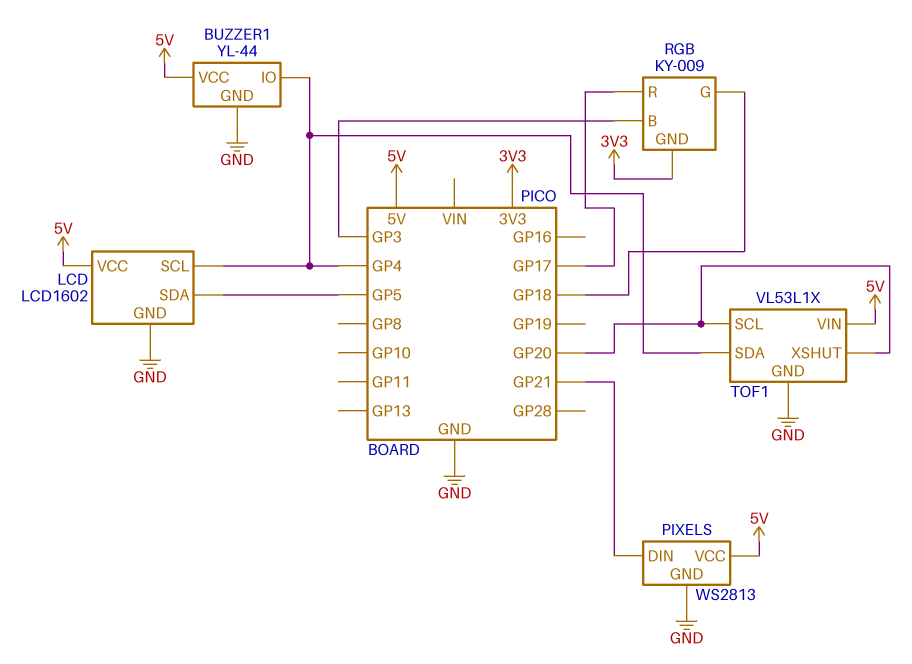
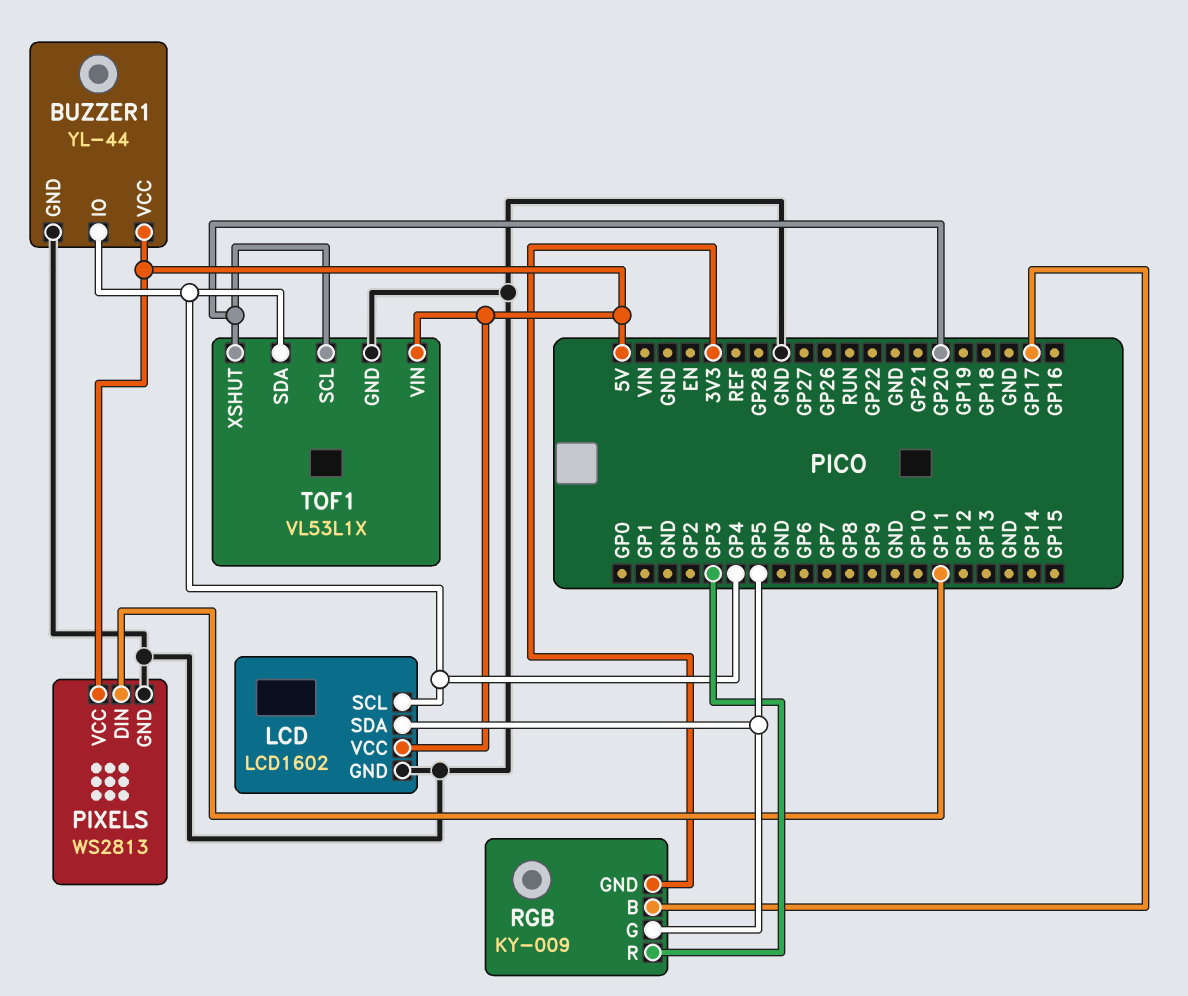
PIXELS pin DIN: GP21 -> GP11
RGB pin B: GP3 -> GP17
RGB pin G: GP18 -> GP5
RGB pin R: GP17 -> GP3

